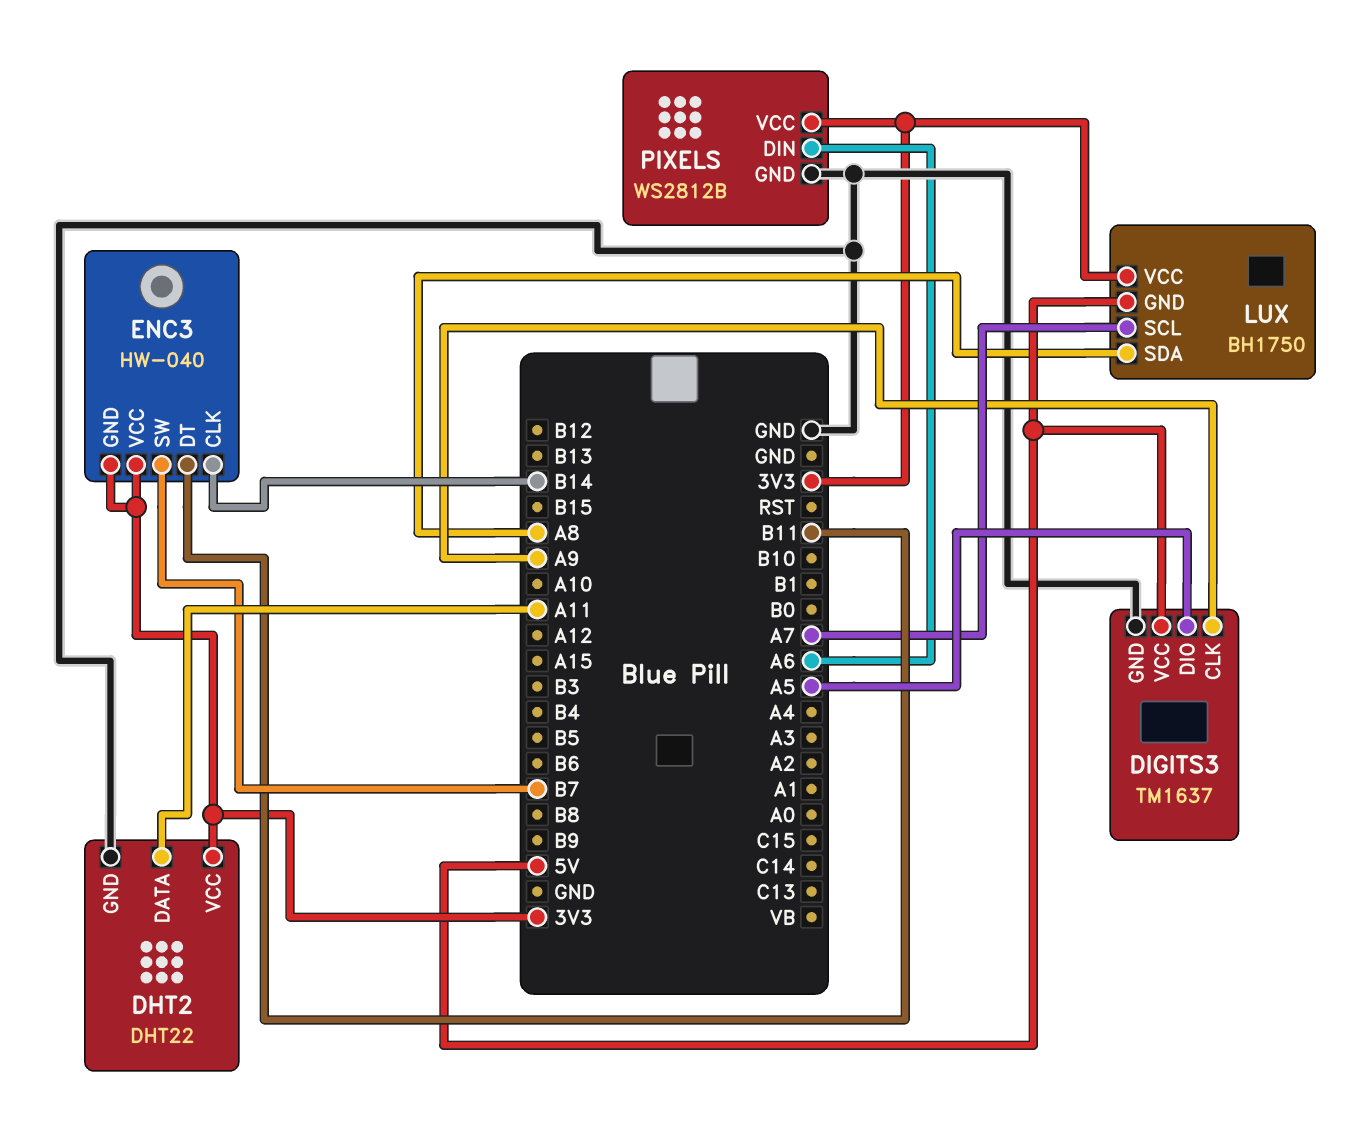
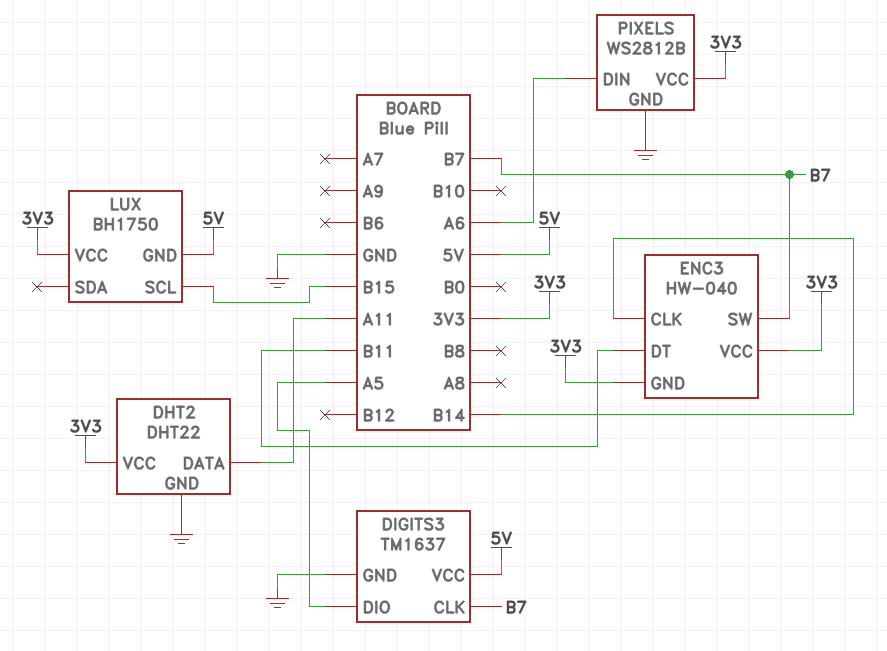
DIGITS3 pin CLK: A9 -> B7
LUX pin SCL: A7 -> B15
LUX pin SDA: A8 -> none

